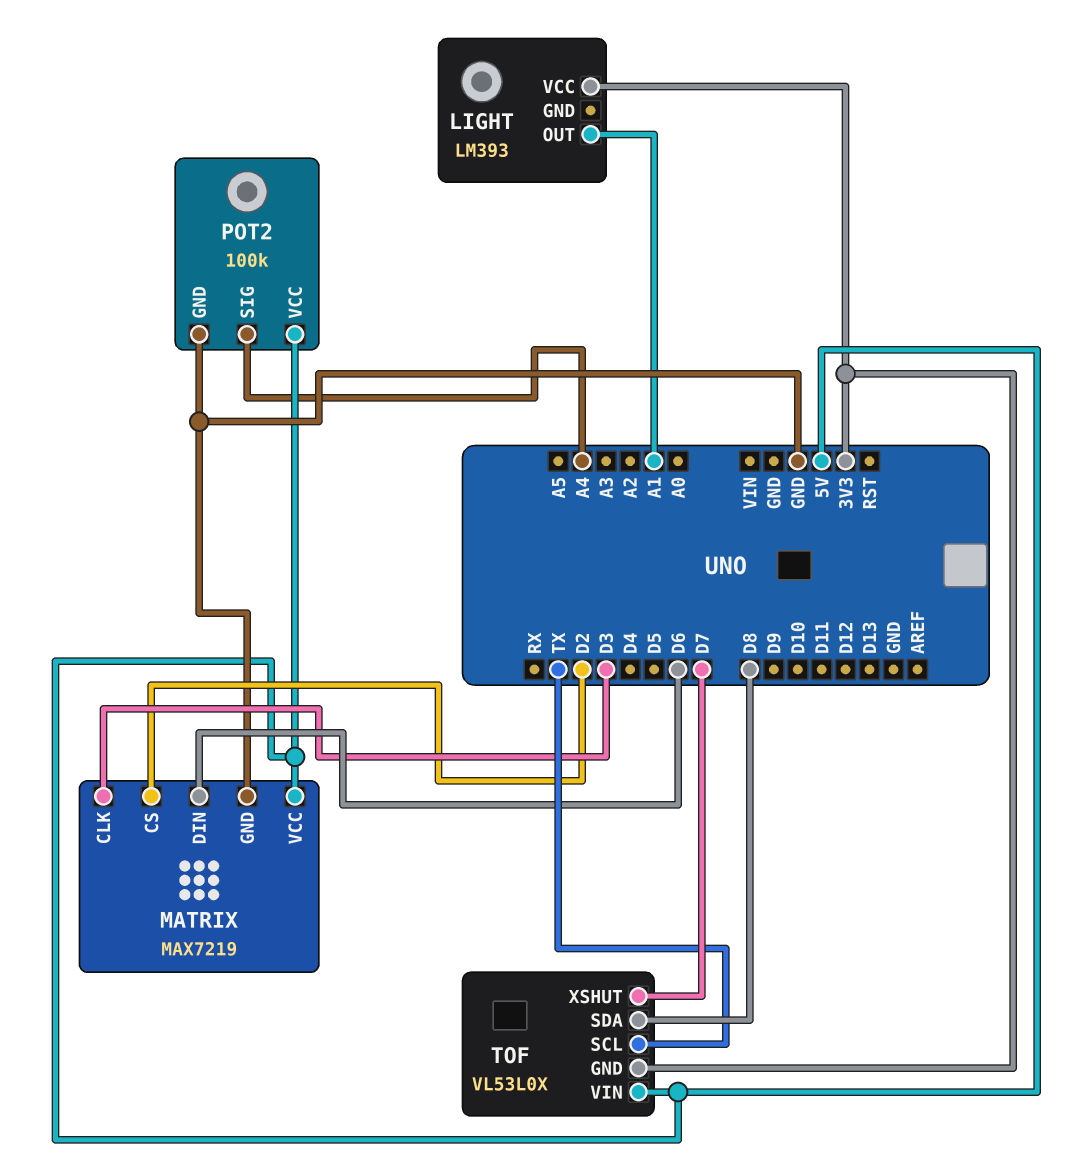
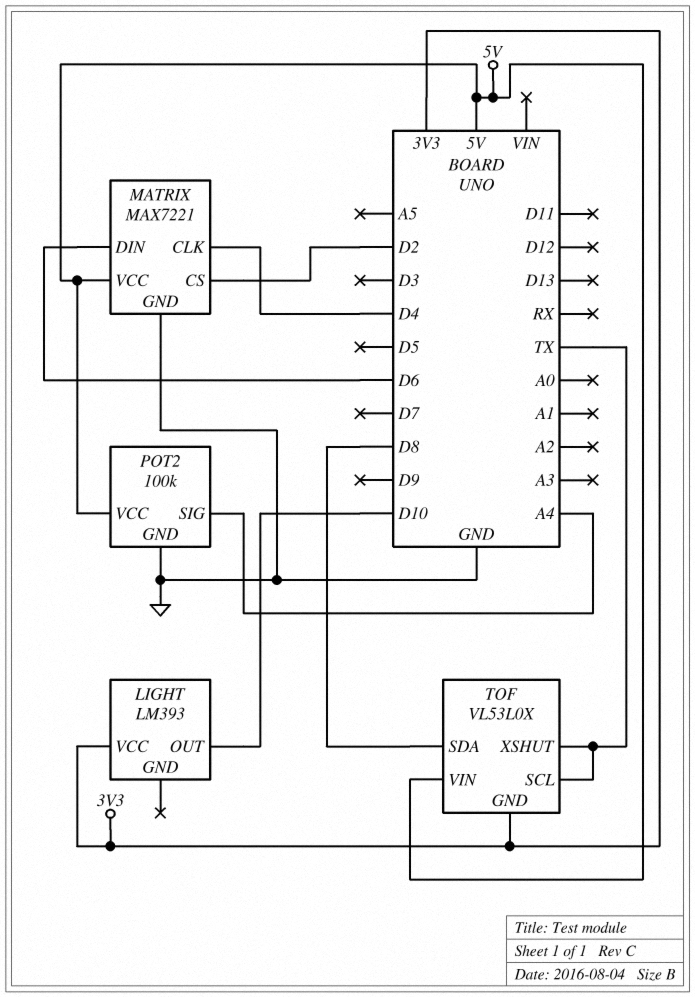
LIGHT pin OUT: A1 -> D10
MATRIX: MAX7219 -> MAX7221
MATRIX pin CLK: D3 -> D4
TOF pin XSHUT: D7 -> TX

